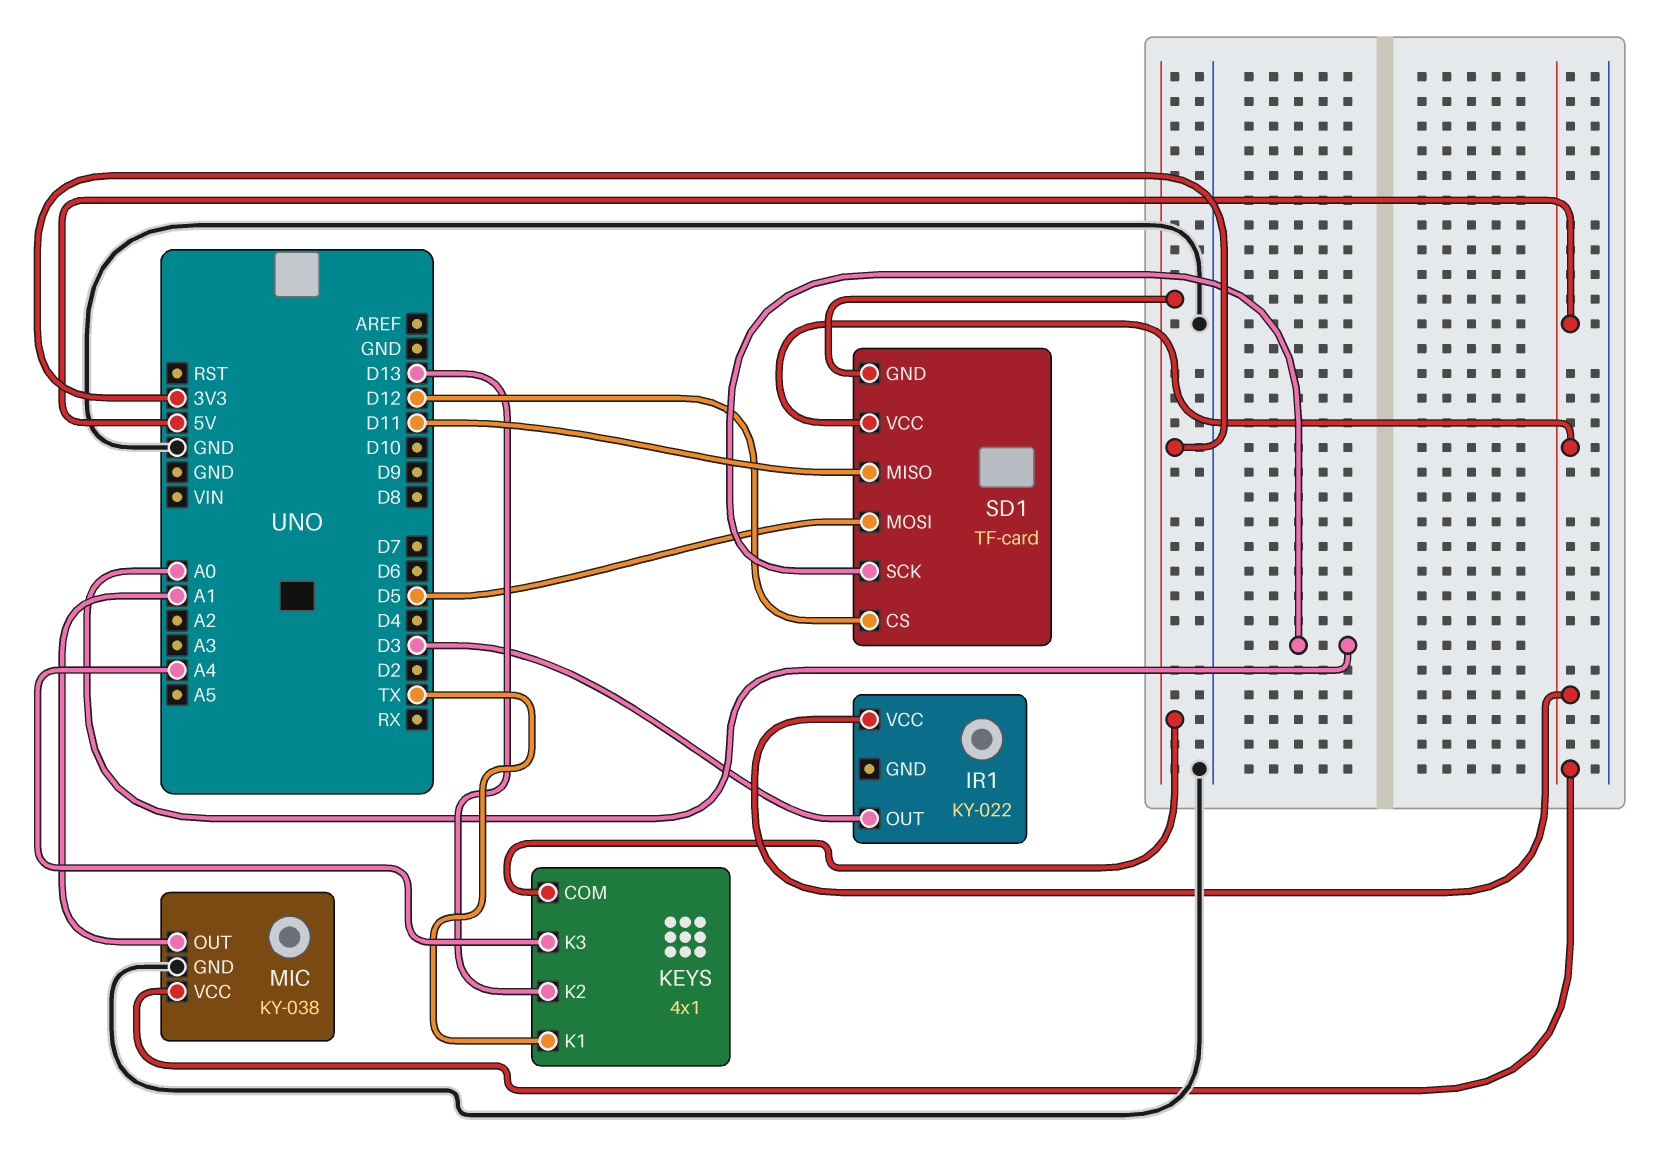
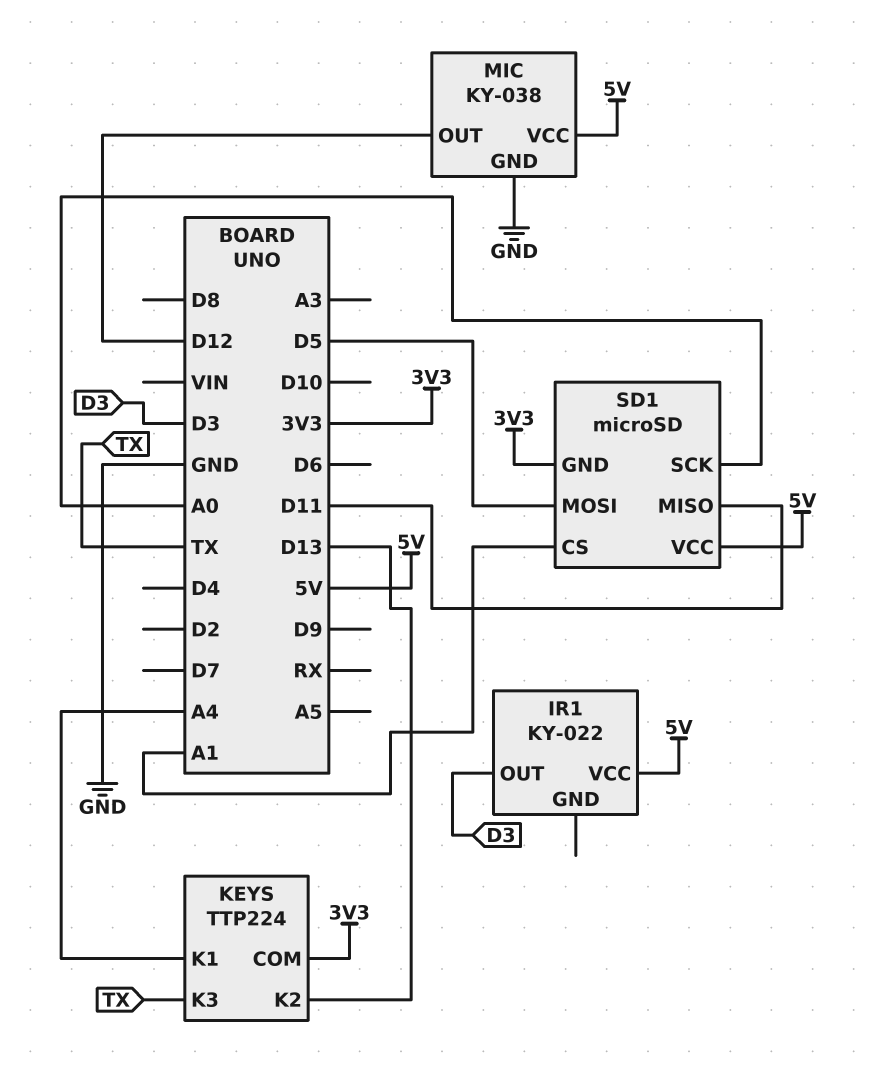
KEYS: 4x1 -> TTP224
KEYS pin K1: TX -> A4
KEYS pin K3: A4 -> TX
MIC pin OUT: A1 -> D12
SD1: TF-card -> microSD
SD1 pin CS: D12 -> A1

